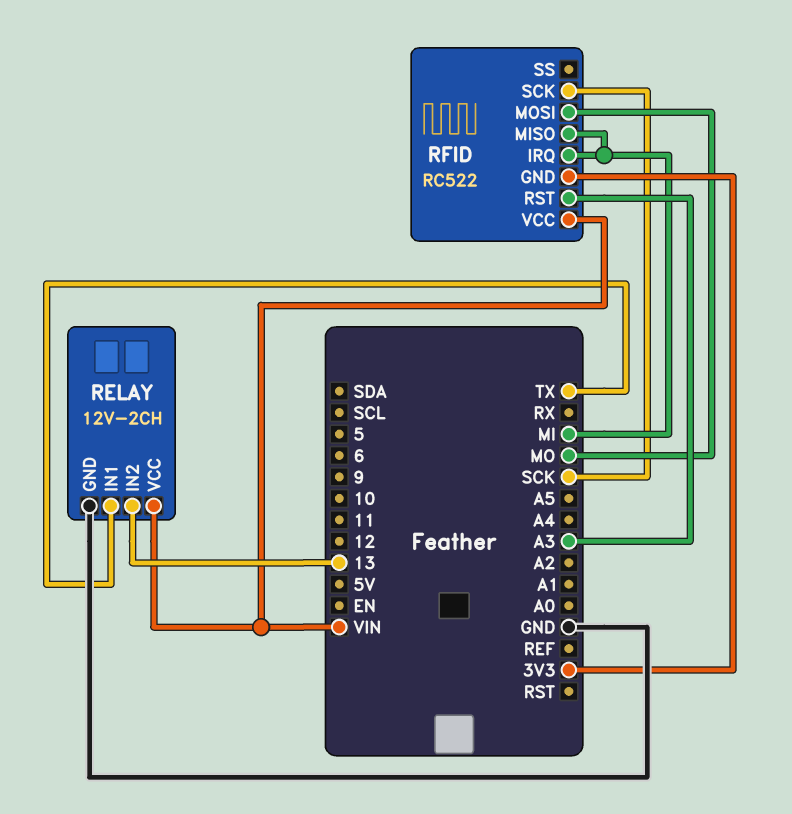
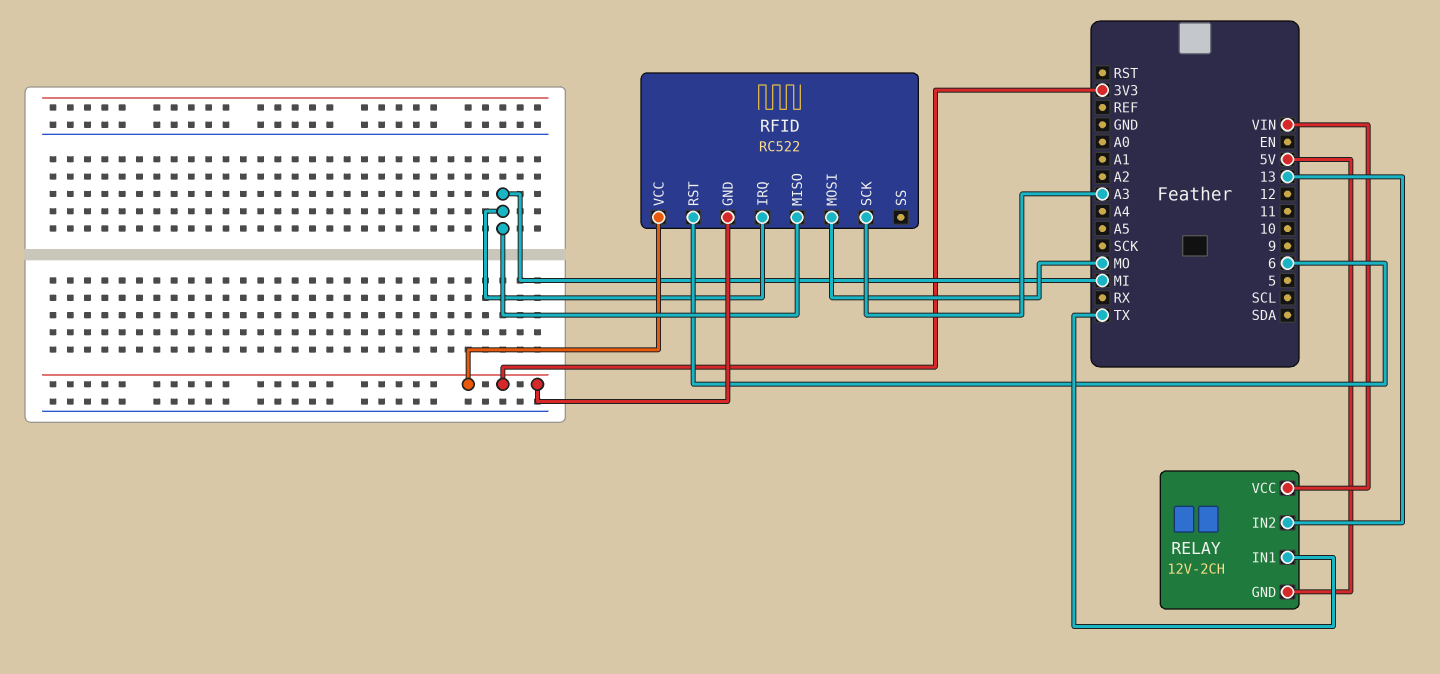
RELAY pin GND: GND -> 5V
RFID pin RST: A3 -> 6
RFID pin SCK: SCK -> A3
RFID pin VCC: VIN -> 3V3

